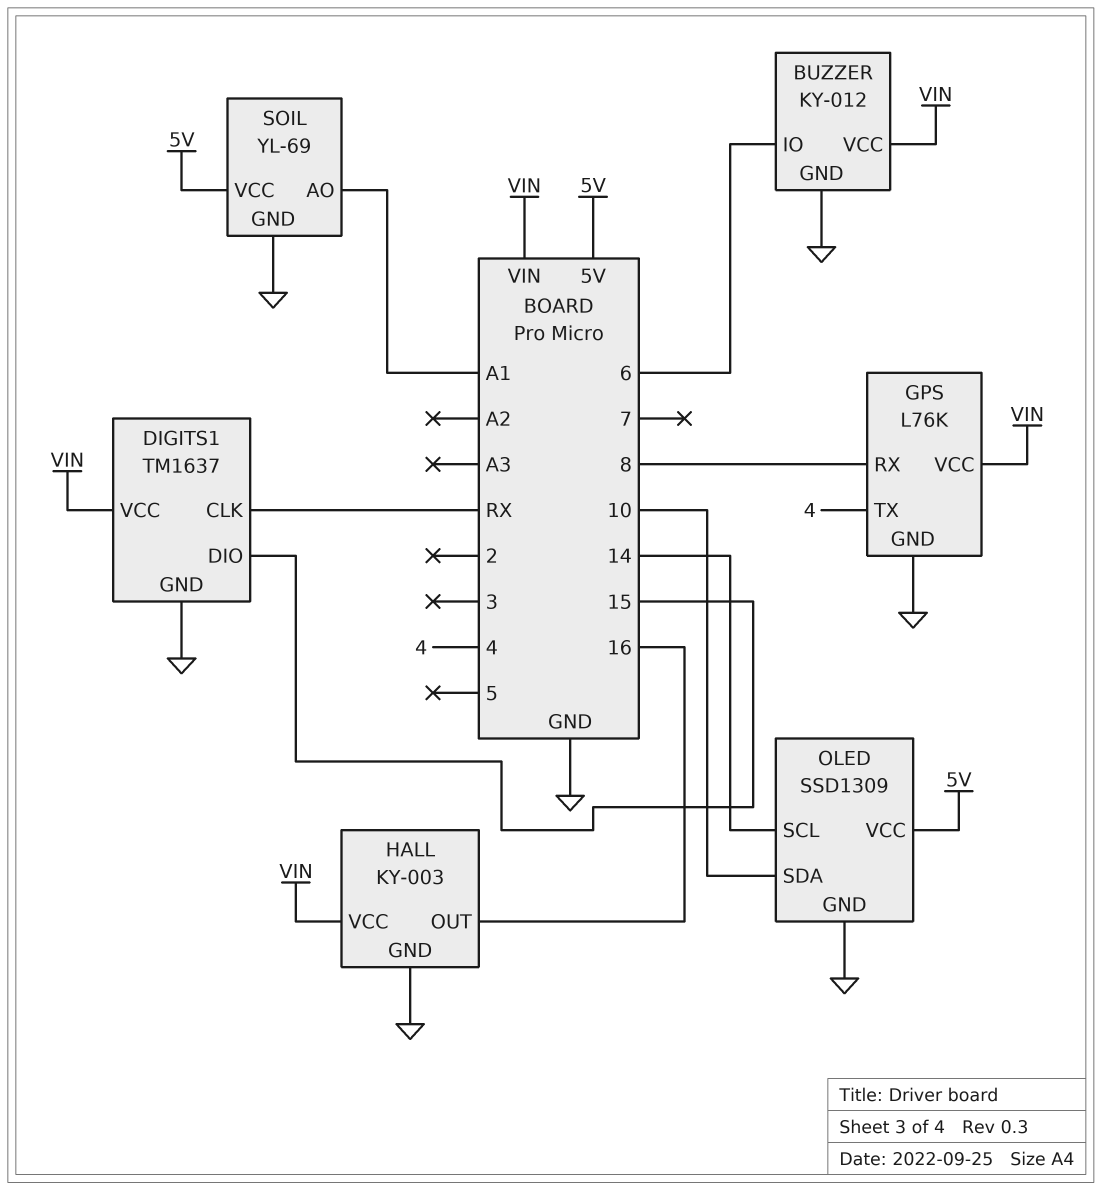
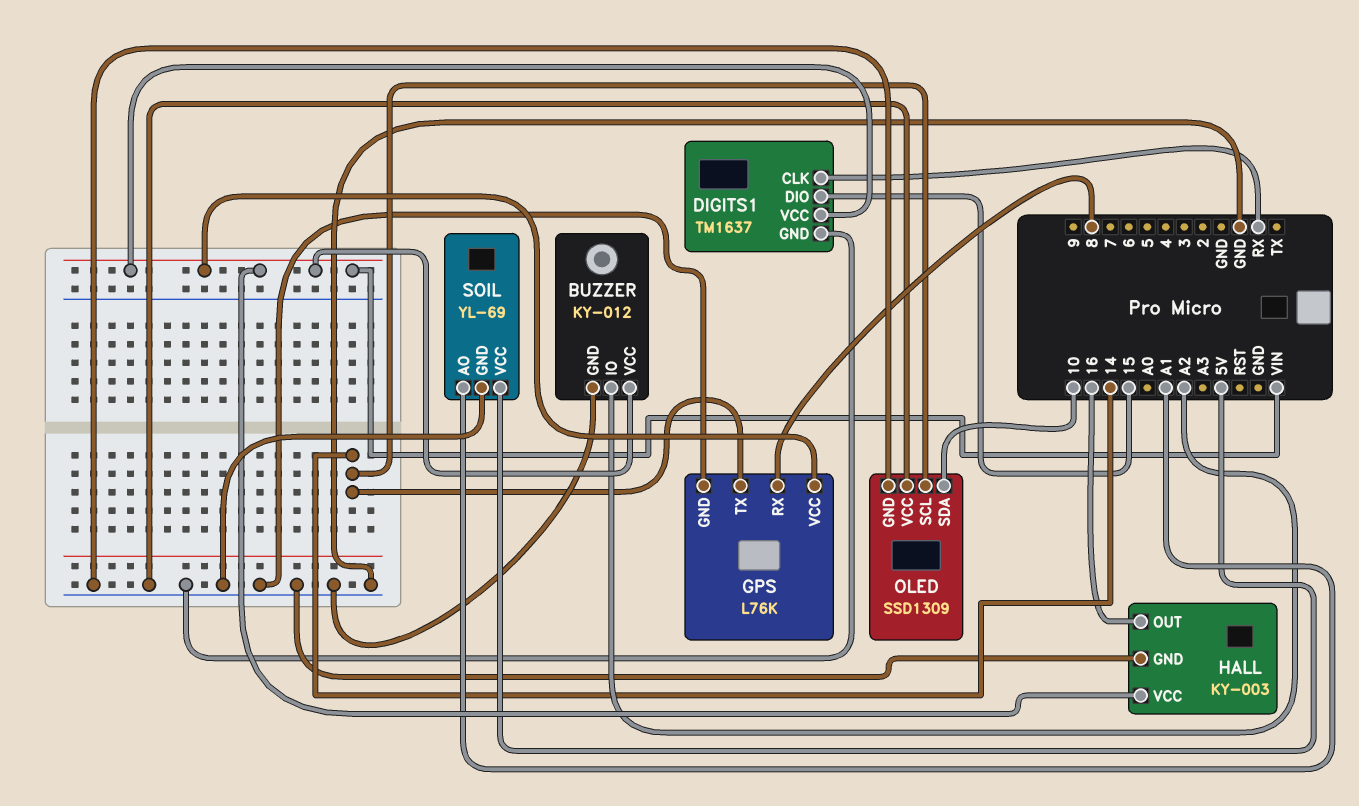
BUZZER pin IO: 6 -> A2
GPS pin TX: 4 -> 14
OLED pin VCC: 5V -> GND

